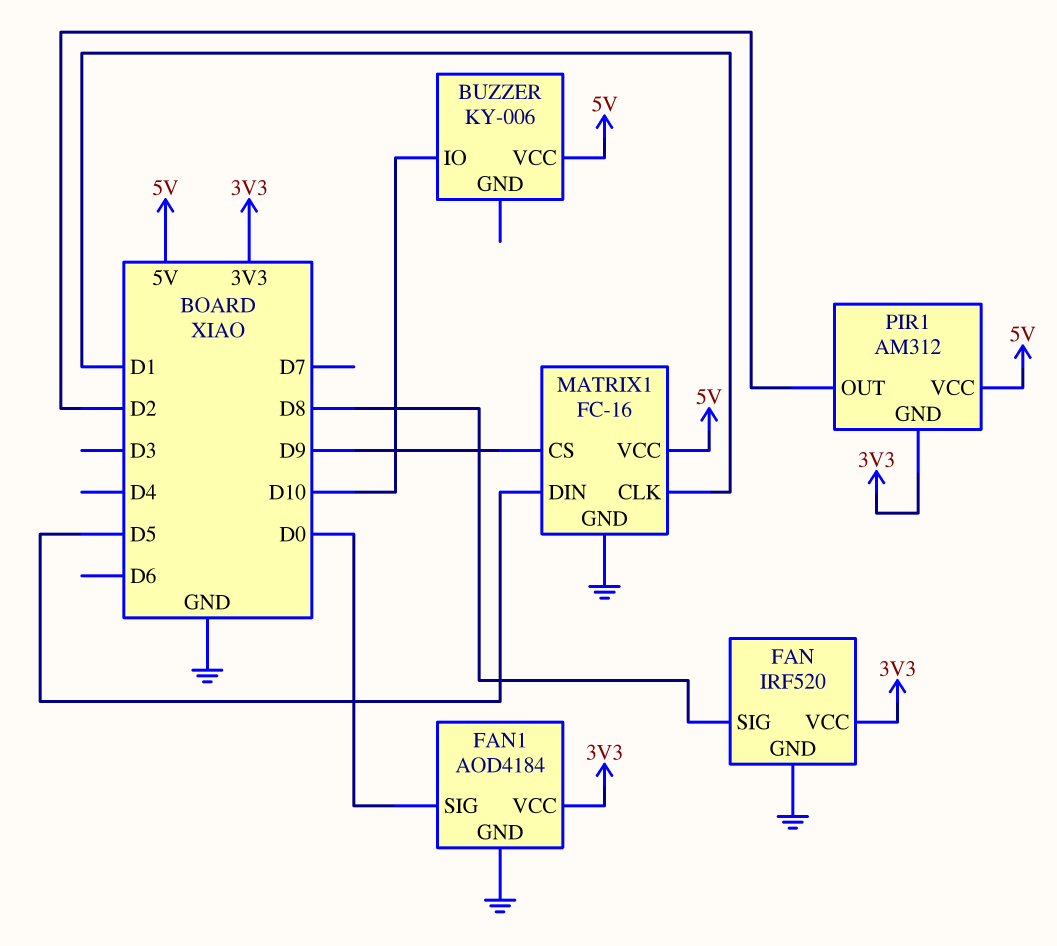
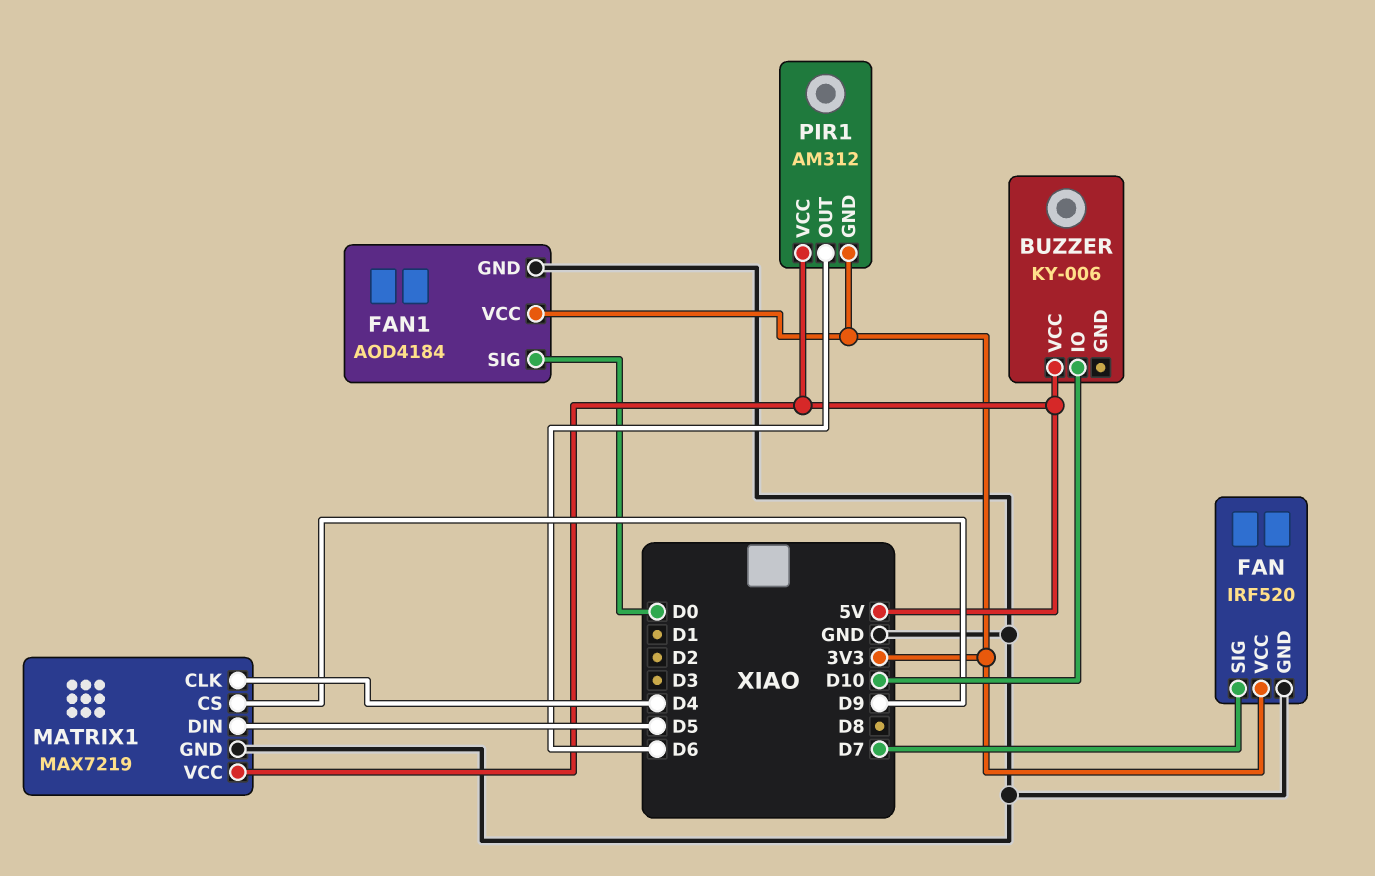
FAN pin SIG: D8 -> D7
MATRIX1: FC-16 -> MAX7219
MATRIX1 pin CLK: D1 -> D4
PIR1 pin OUT: D2 -> D6

